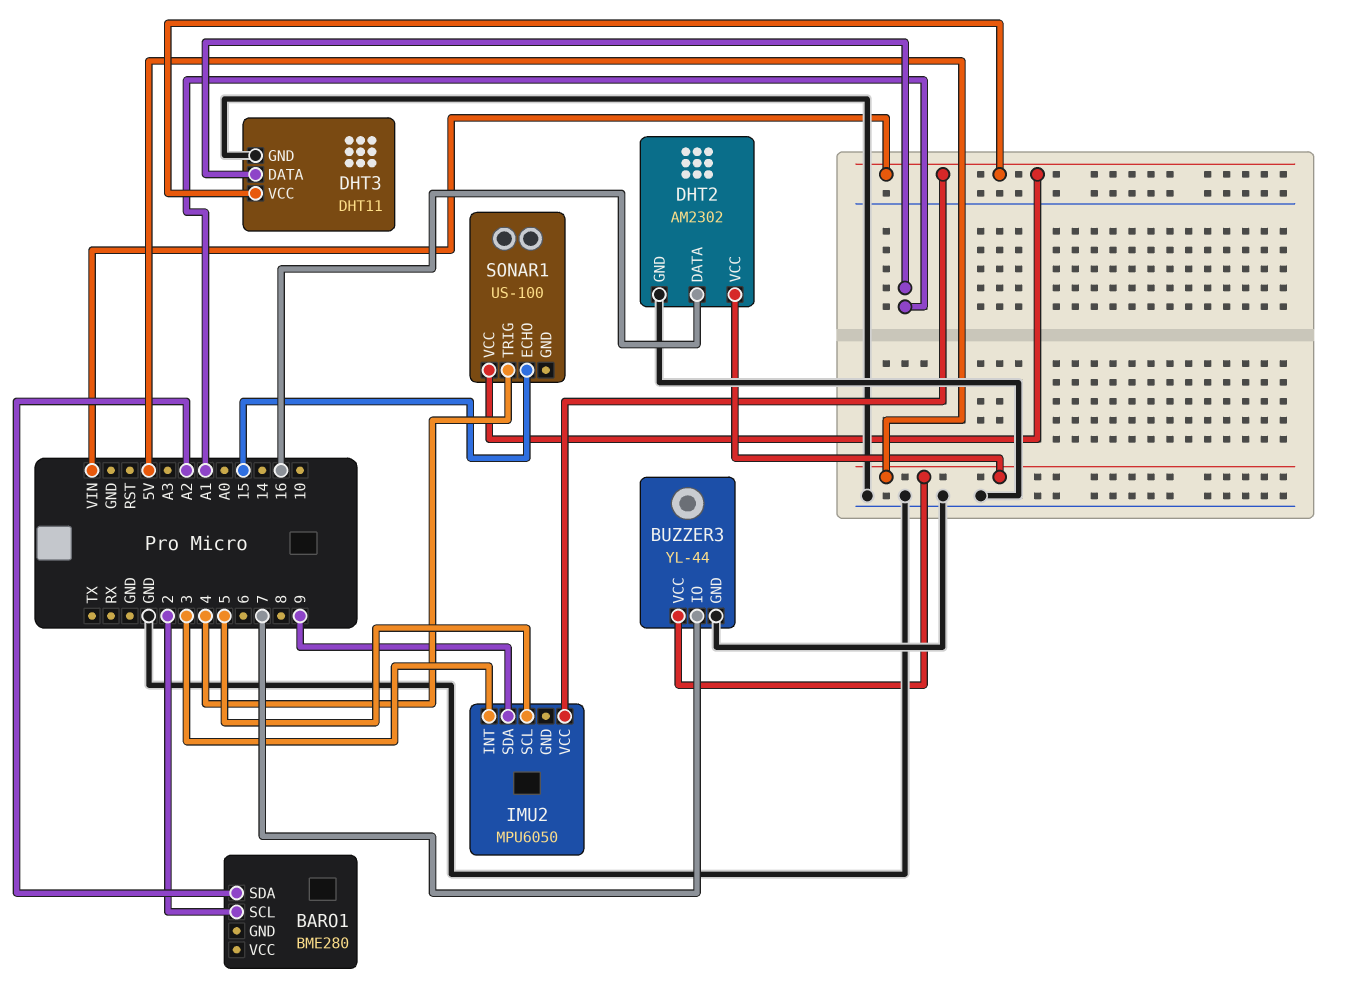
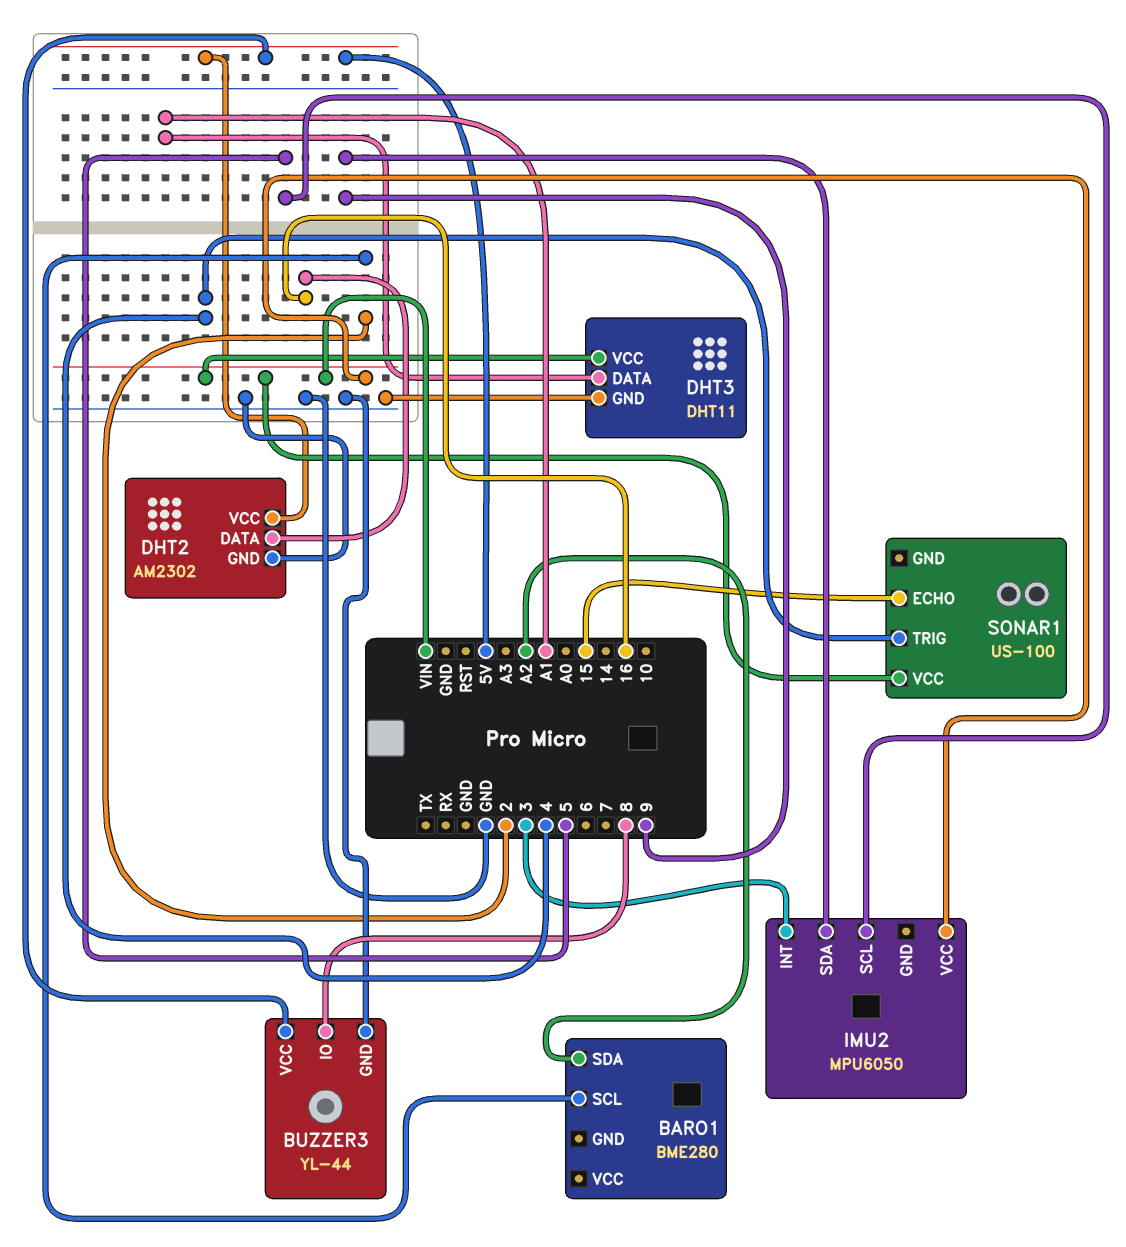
BUZZER3 pin IO: 7 -> 8

